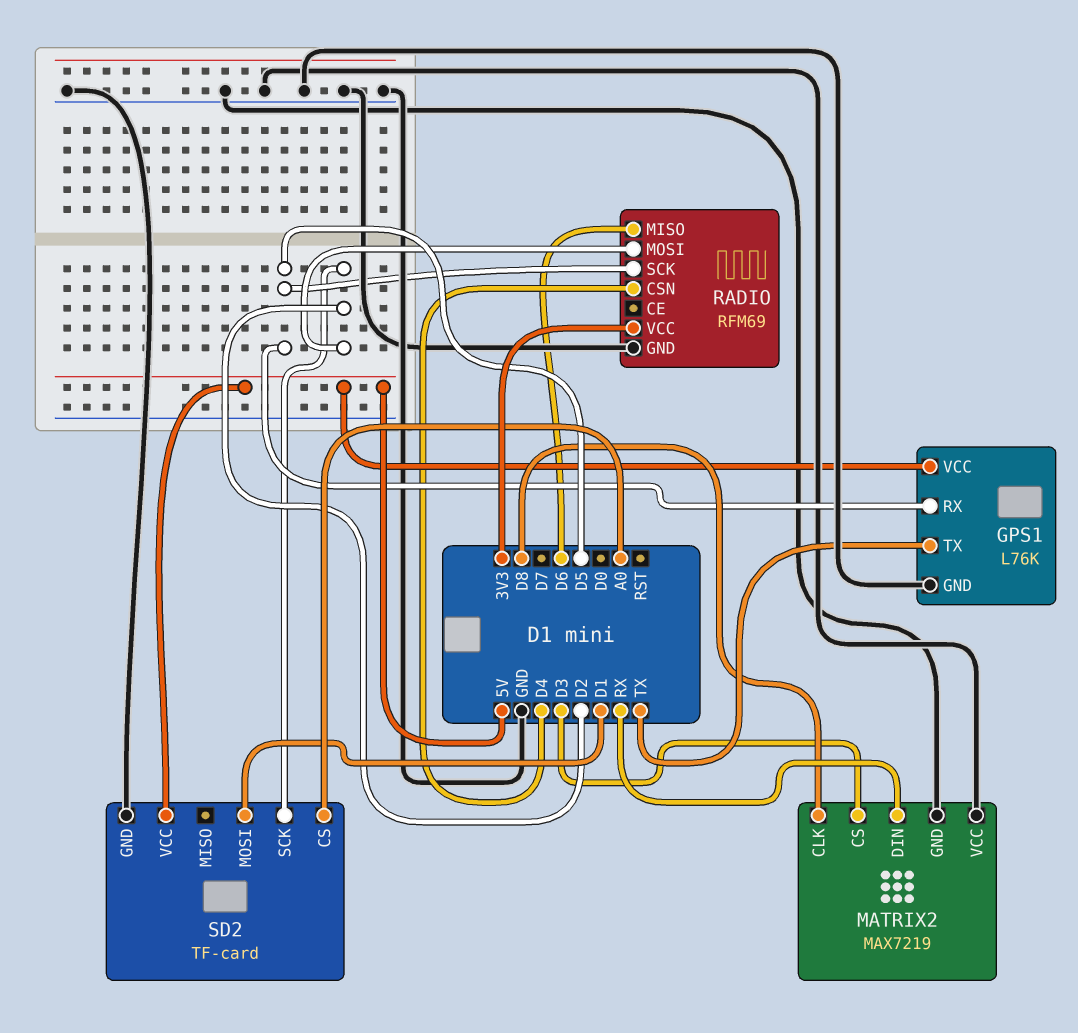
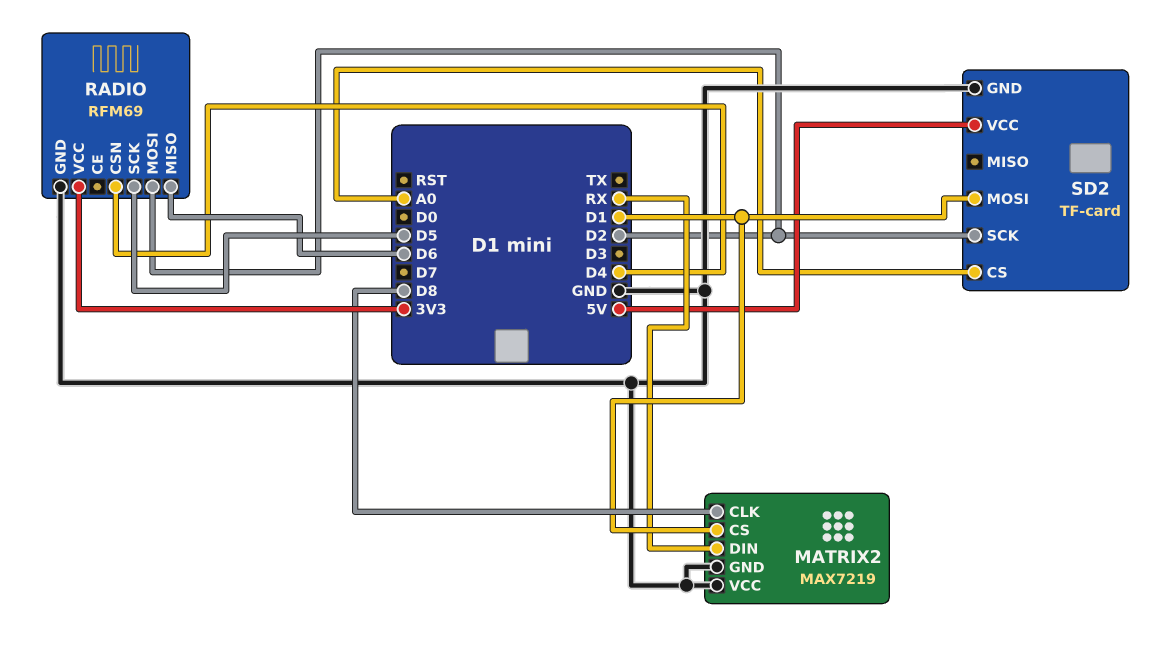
GPS1: L76K -> none
GPS1 pin GND: GND -> none
GPS1 pin RX: D5 -> none
GPS1 pin TX: TX -> none
GPS1 pin VCC: 5V -> none
MATRIX2 pin CS: D3 -> D1

